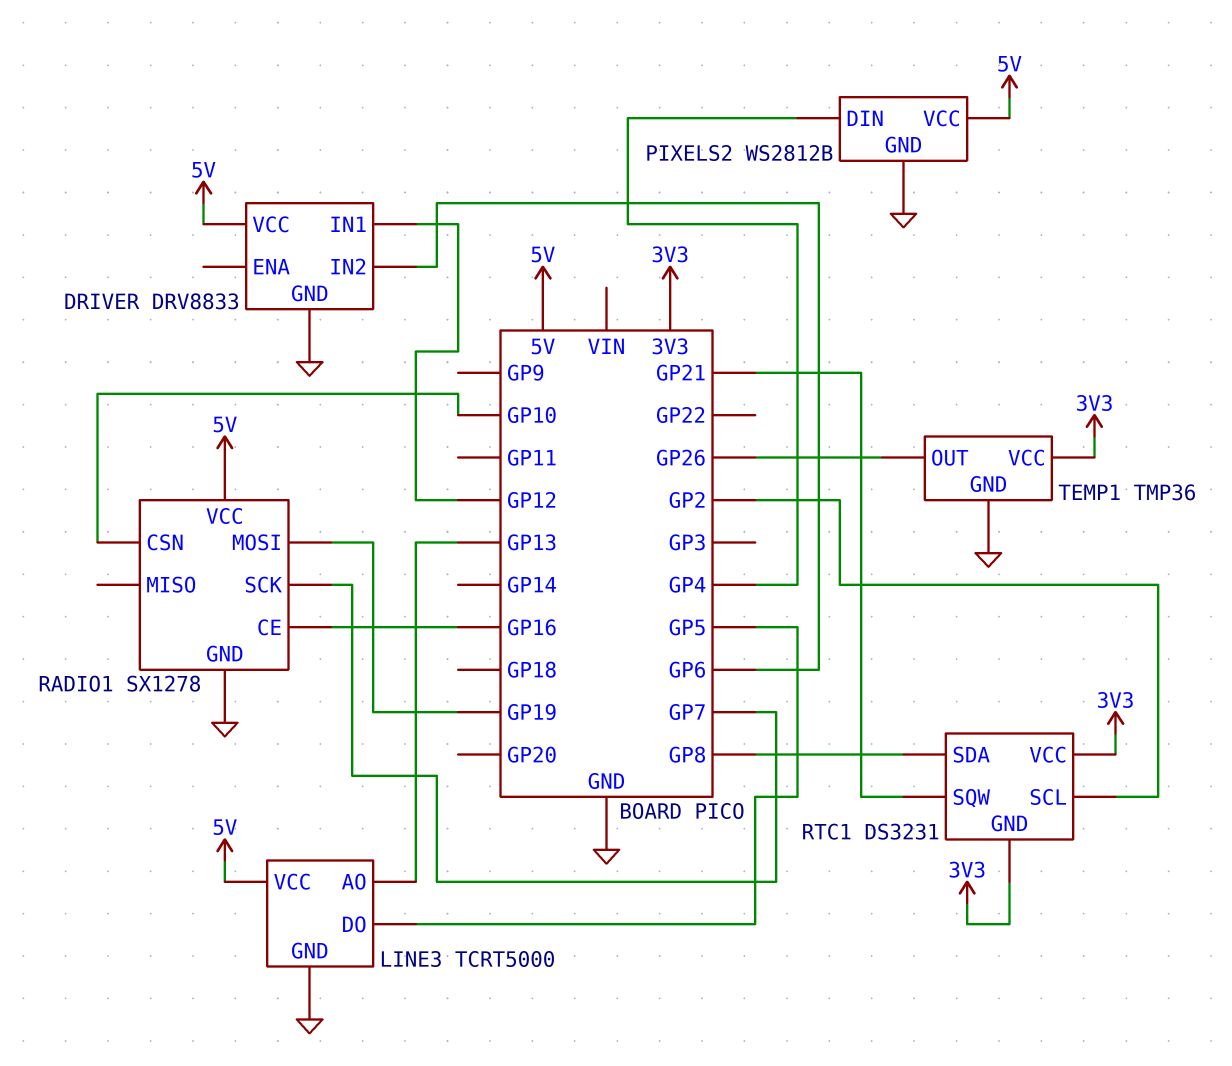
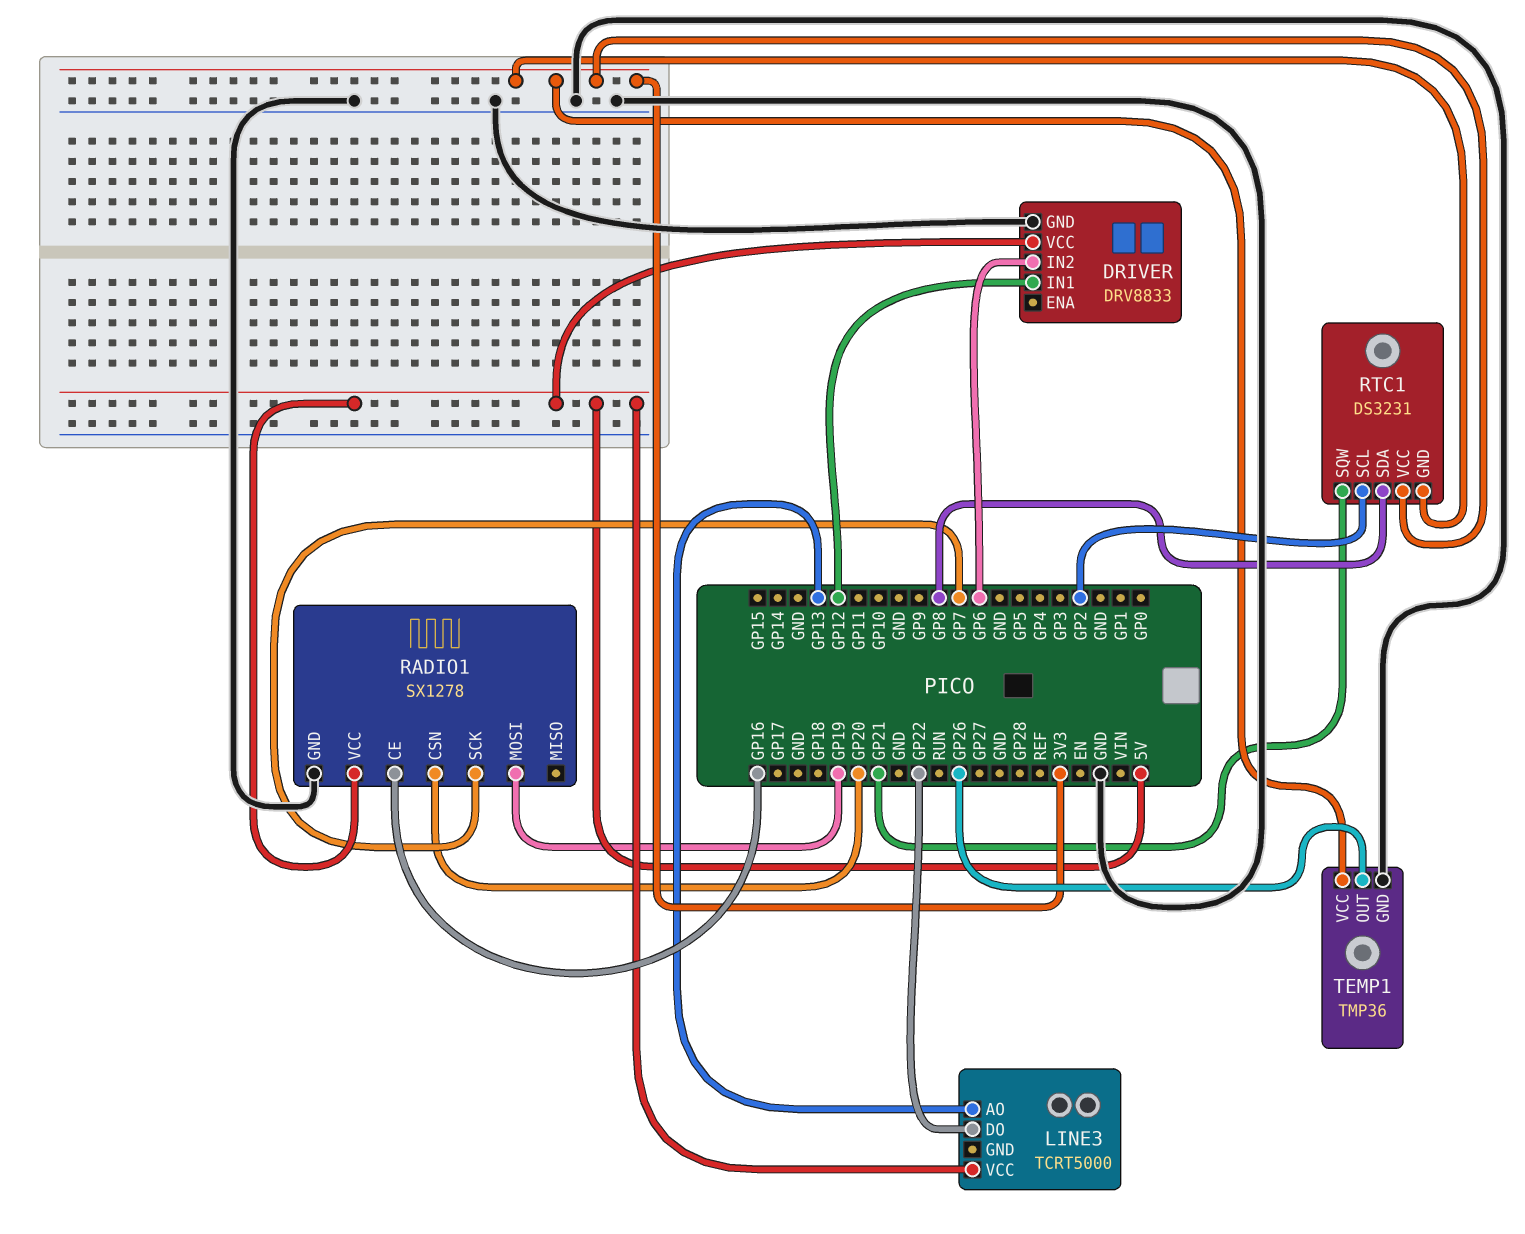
LINE3 pin DO: GP5 -> GP22
LINE3 pin GND: GND -> none
PIXELS2: WS2812B -> none
PIXELS2 pin DIN: GP4 -> none
PIXELS2 pin GND: GND -> none
PIXELS2 pin VCC: 5V -> none
RADIO1 pin CSN: GP10 -> GP20

